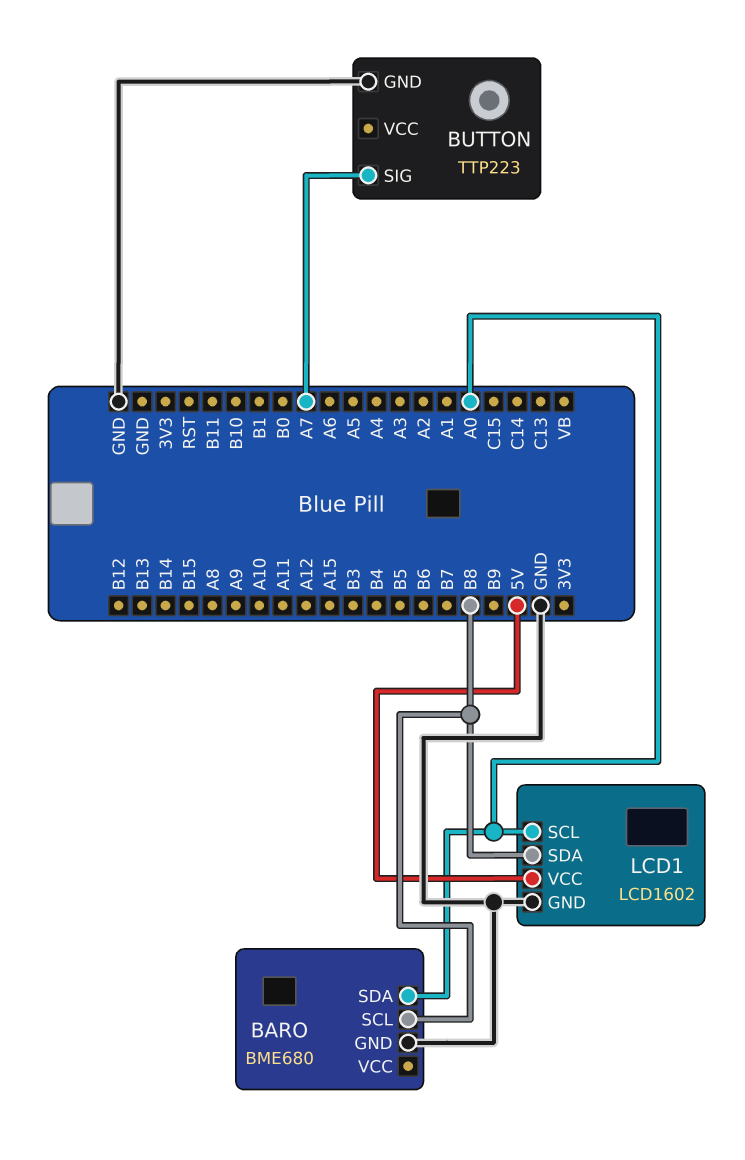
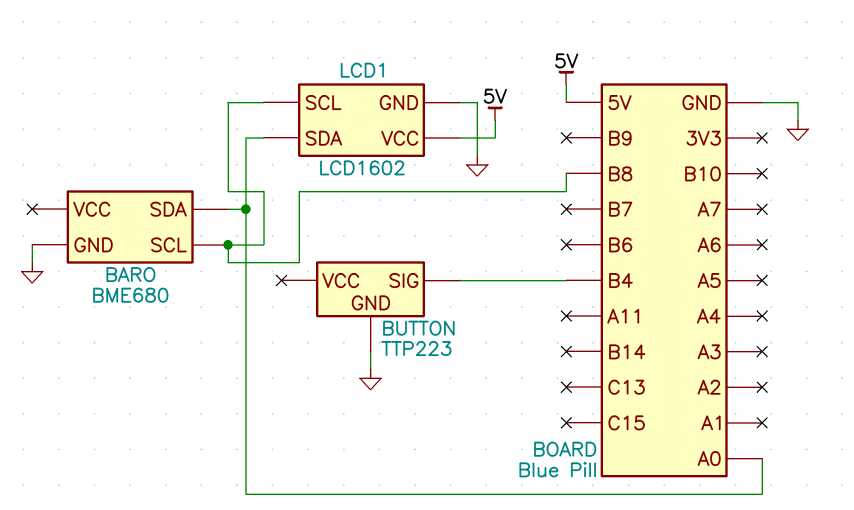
BUTTON pin SIG: A7 -> B4
LCD1 pin SCL: A0 -> B8
LCD1 pin SDA: B8 -> A0

